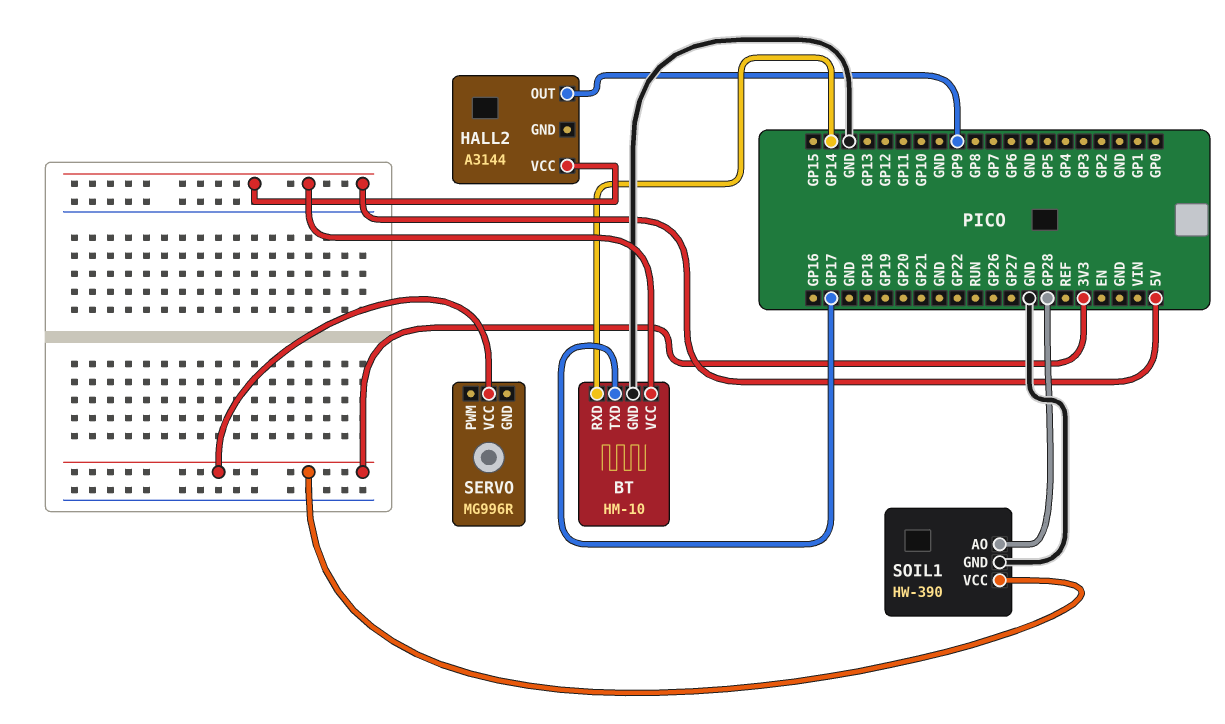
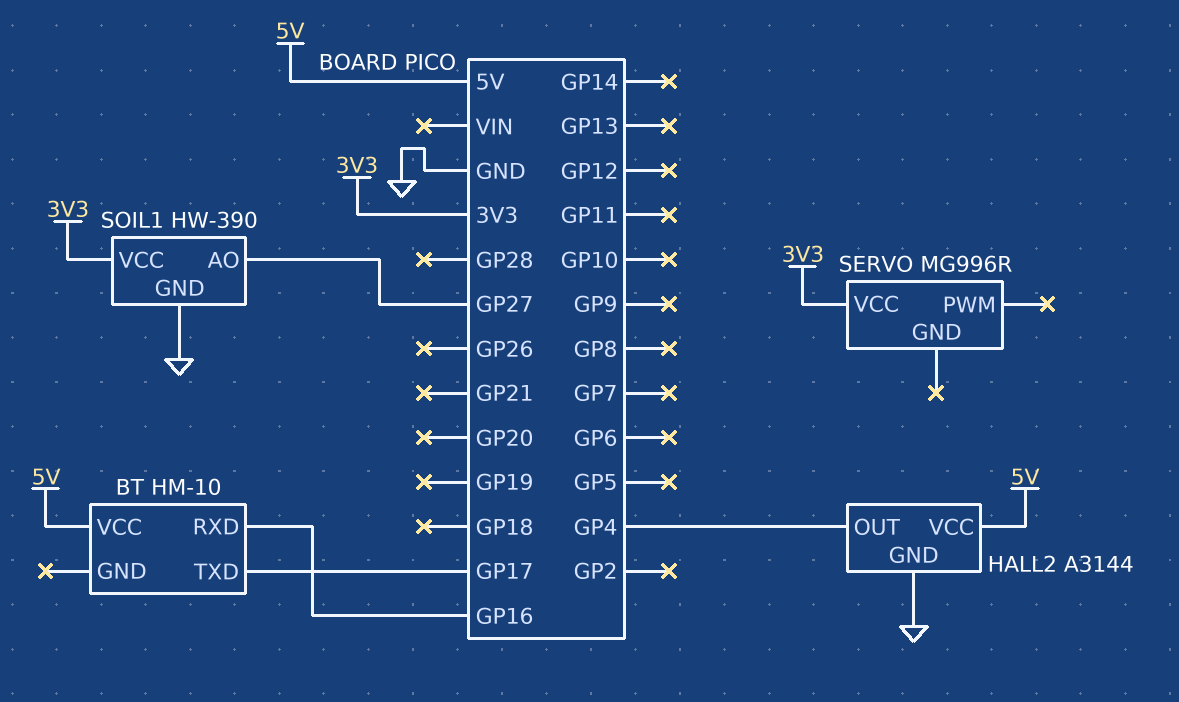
BT pin GND: GND -> none
BT pin RXD: GP14 -> GP16
HALL2 pin GND: none -> GND
HALL2 pin OUT: GP9 -> GP4
SOIL1 pin AO: GP28 -> GP27

